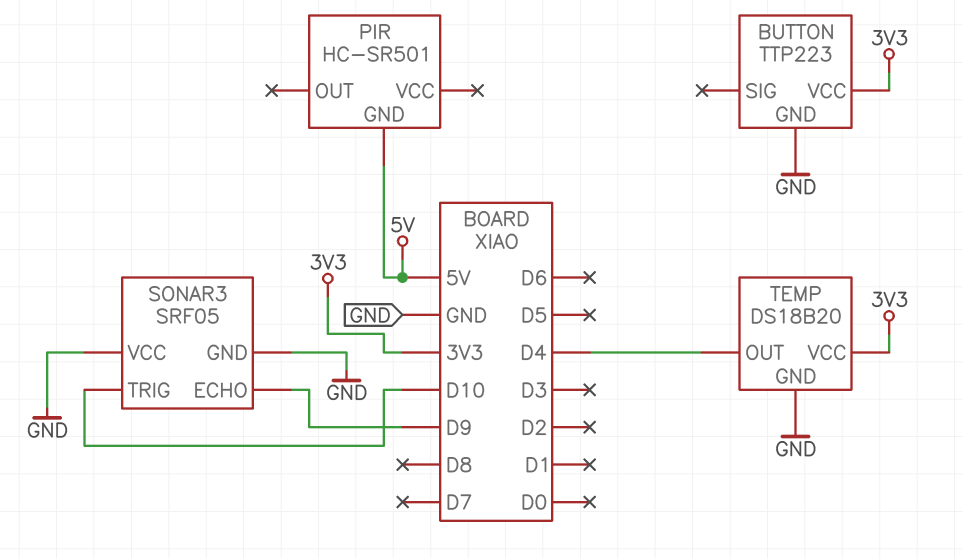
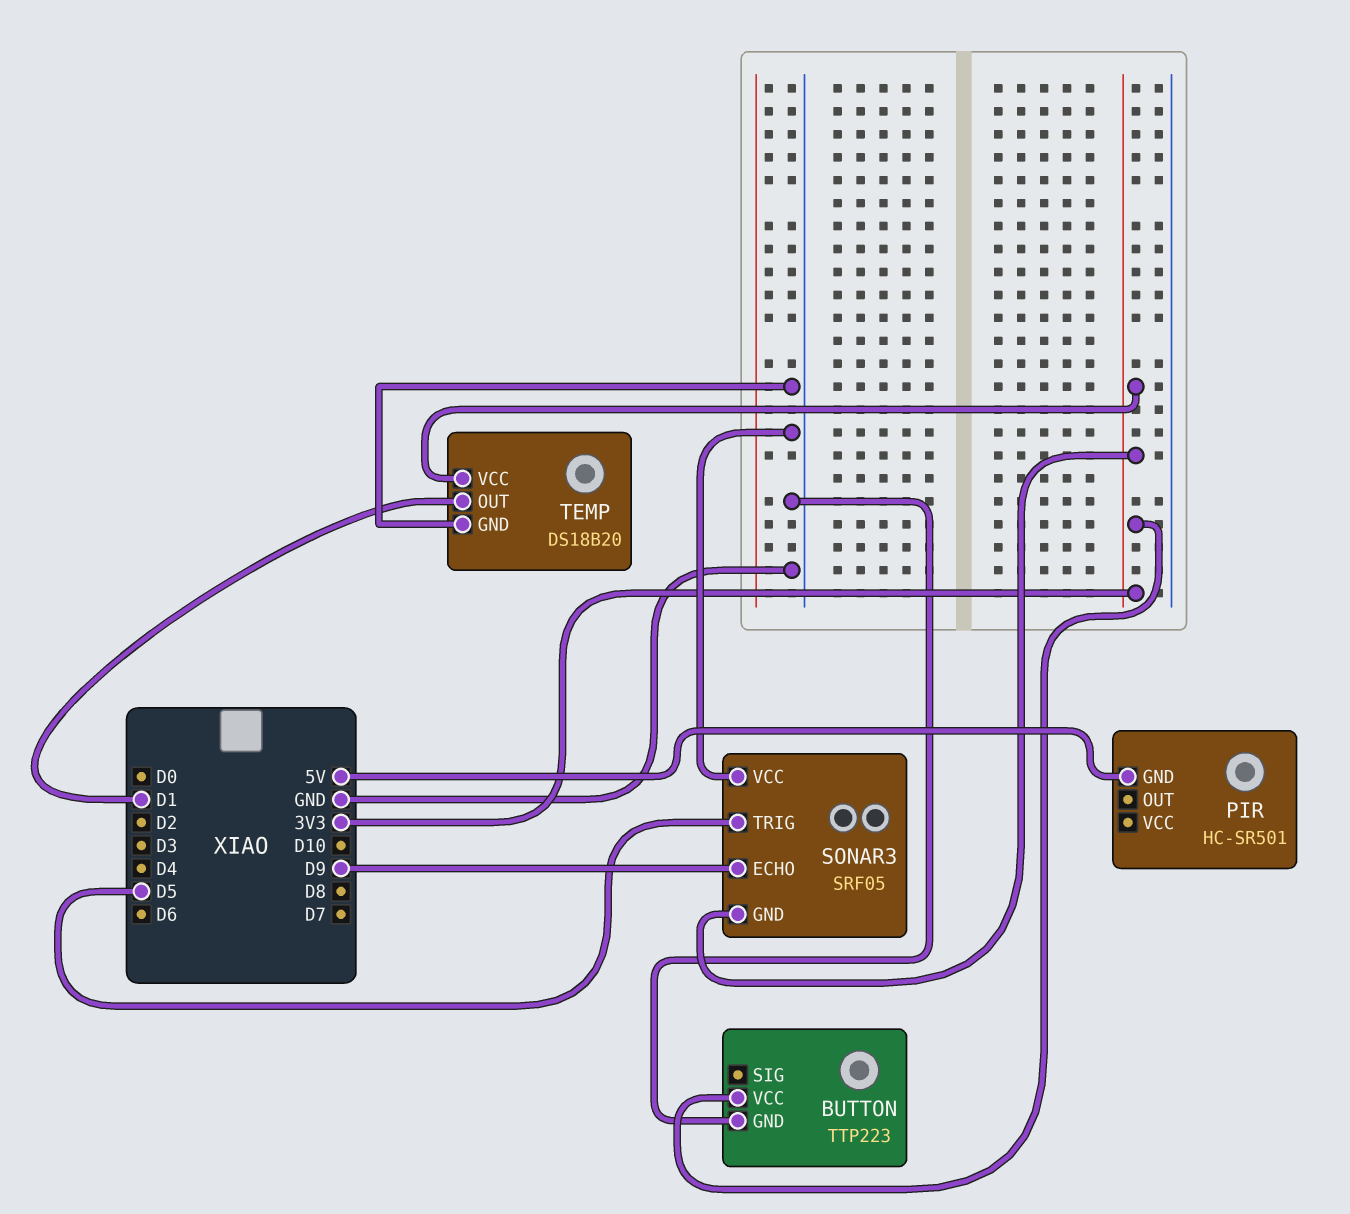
SONAR3 pin GND: GND -> 3V3
SONAR3 pin TRIG: D10 -> D5
TEMP pin OUT: D4 -> D1

